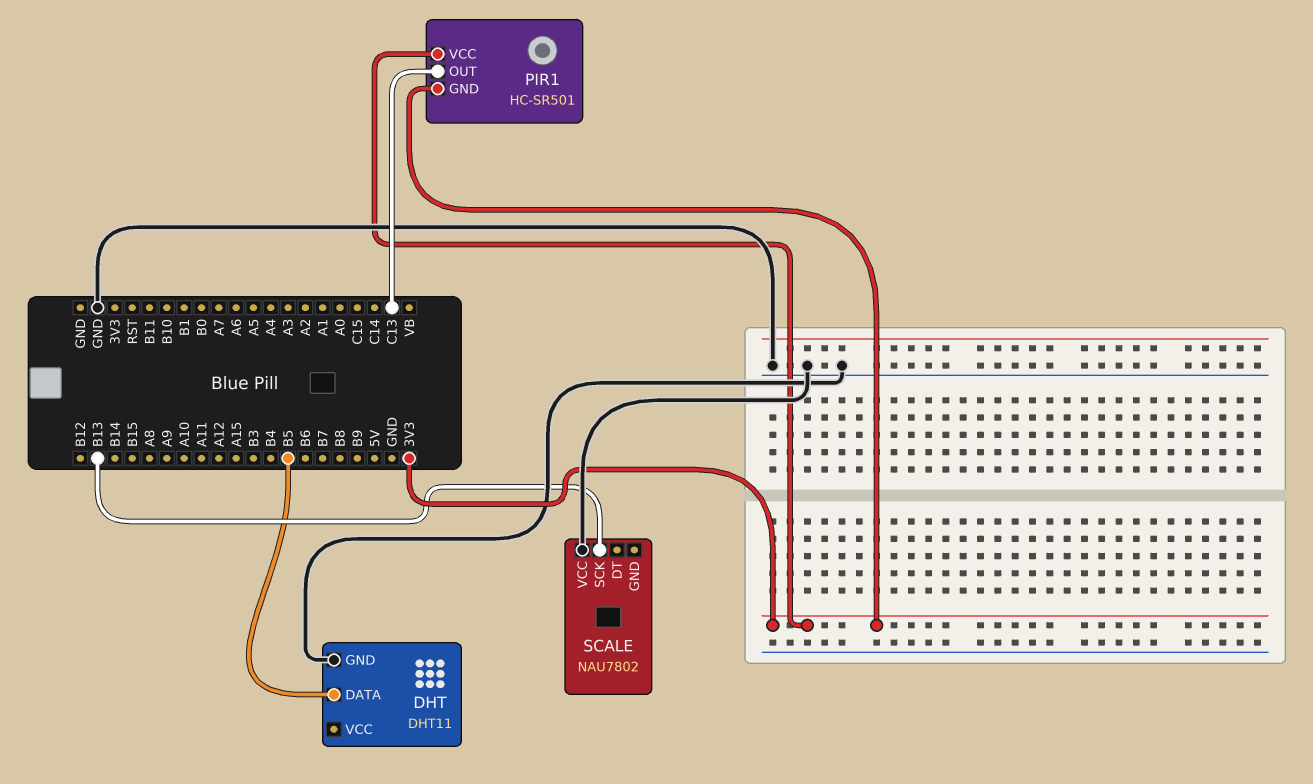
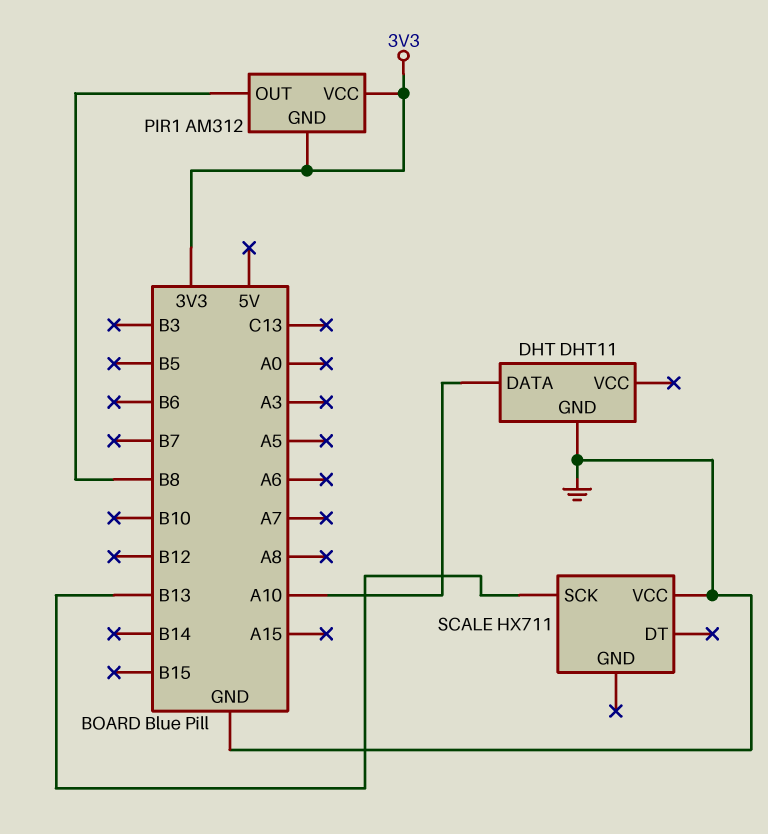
DHT pin DATA: B5 -> A10
PIR1: HC-SR501 -> AM312
PIR1 pin OUT: C13 -> B8
SCALE: NAU7802 -> HX711

